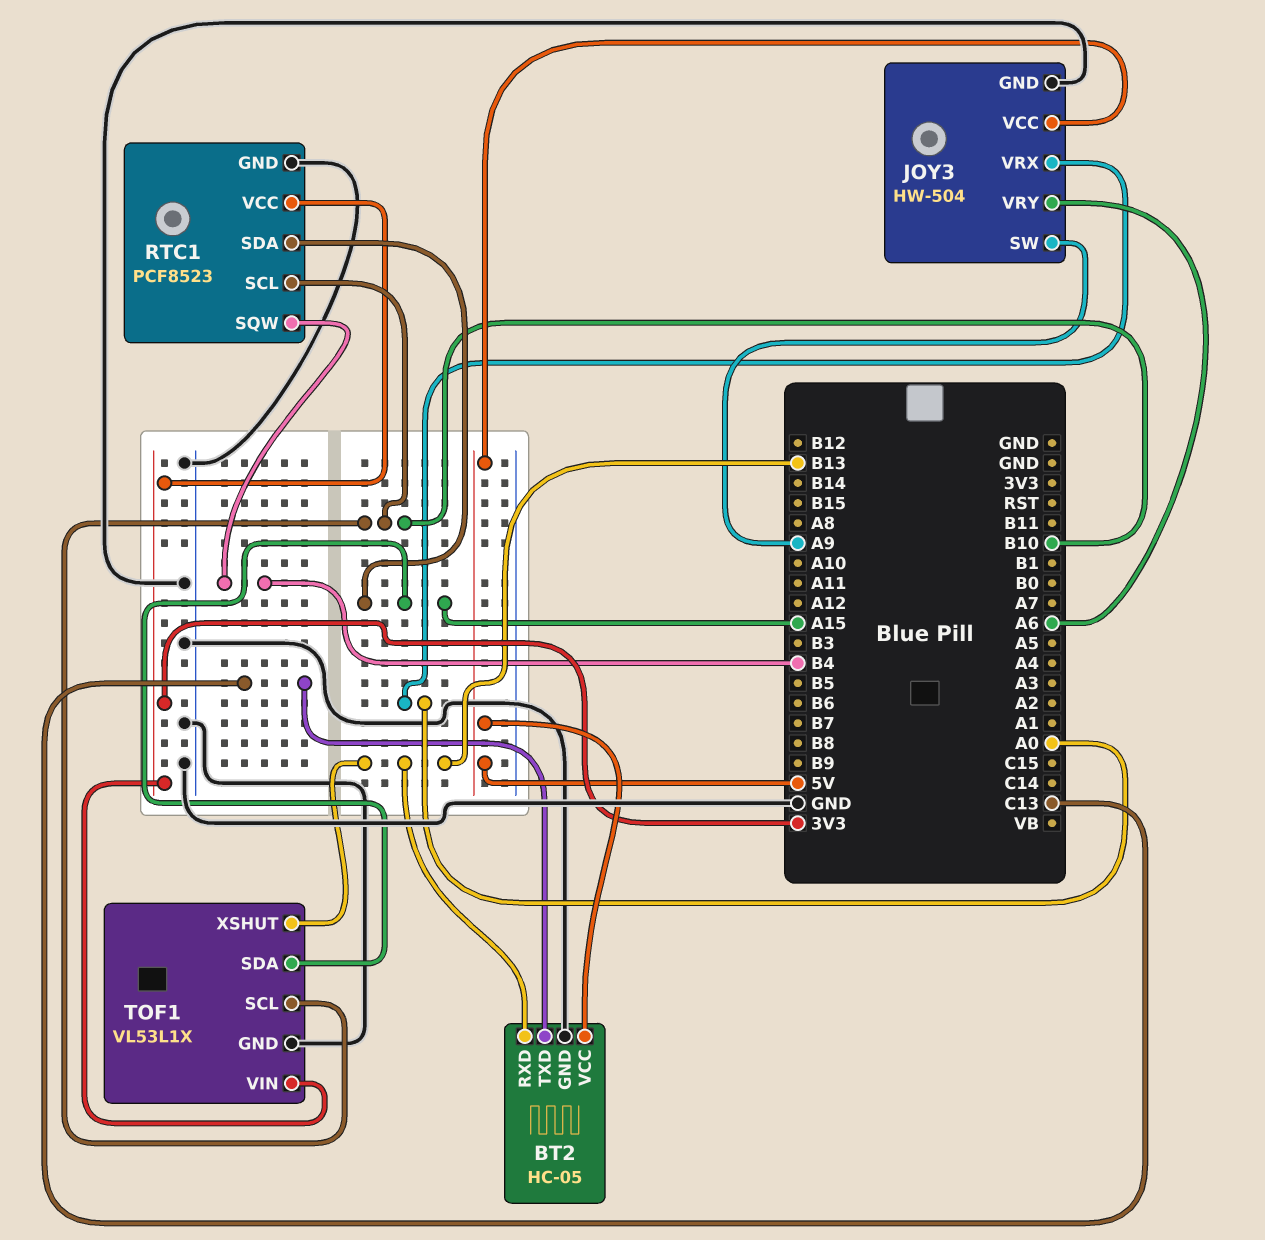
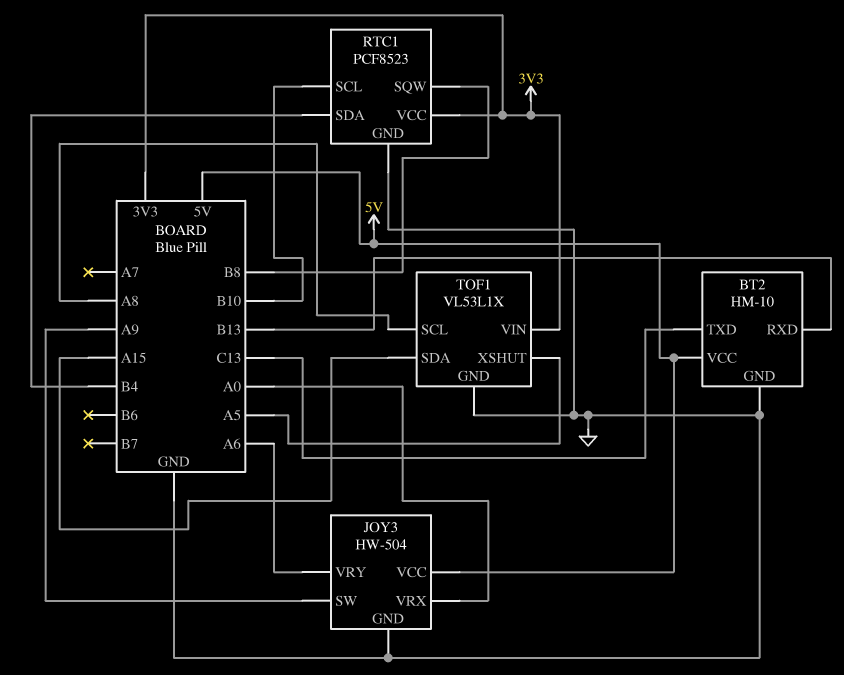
BT2: HC-05 -> HM-10
RTC1 pin SDA: A15 -> B4
RTC1 pin SQW: B4 -> B8
TOF1 pin SCL: B10 -> A8
TOF1 pin XSHUT: B13 -> A5

